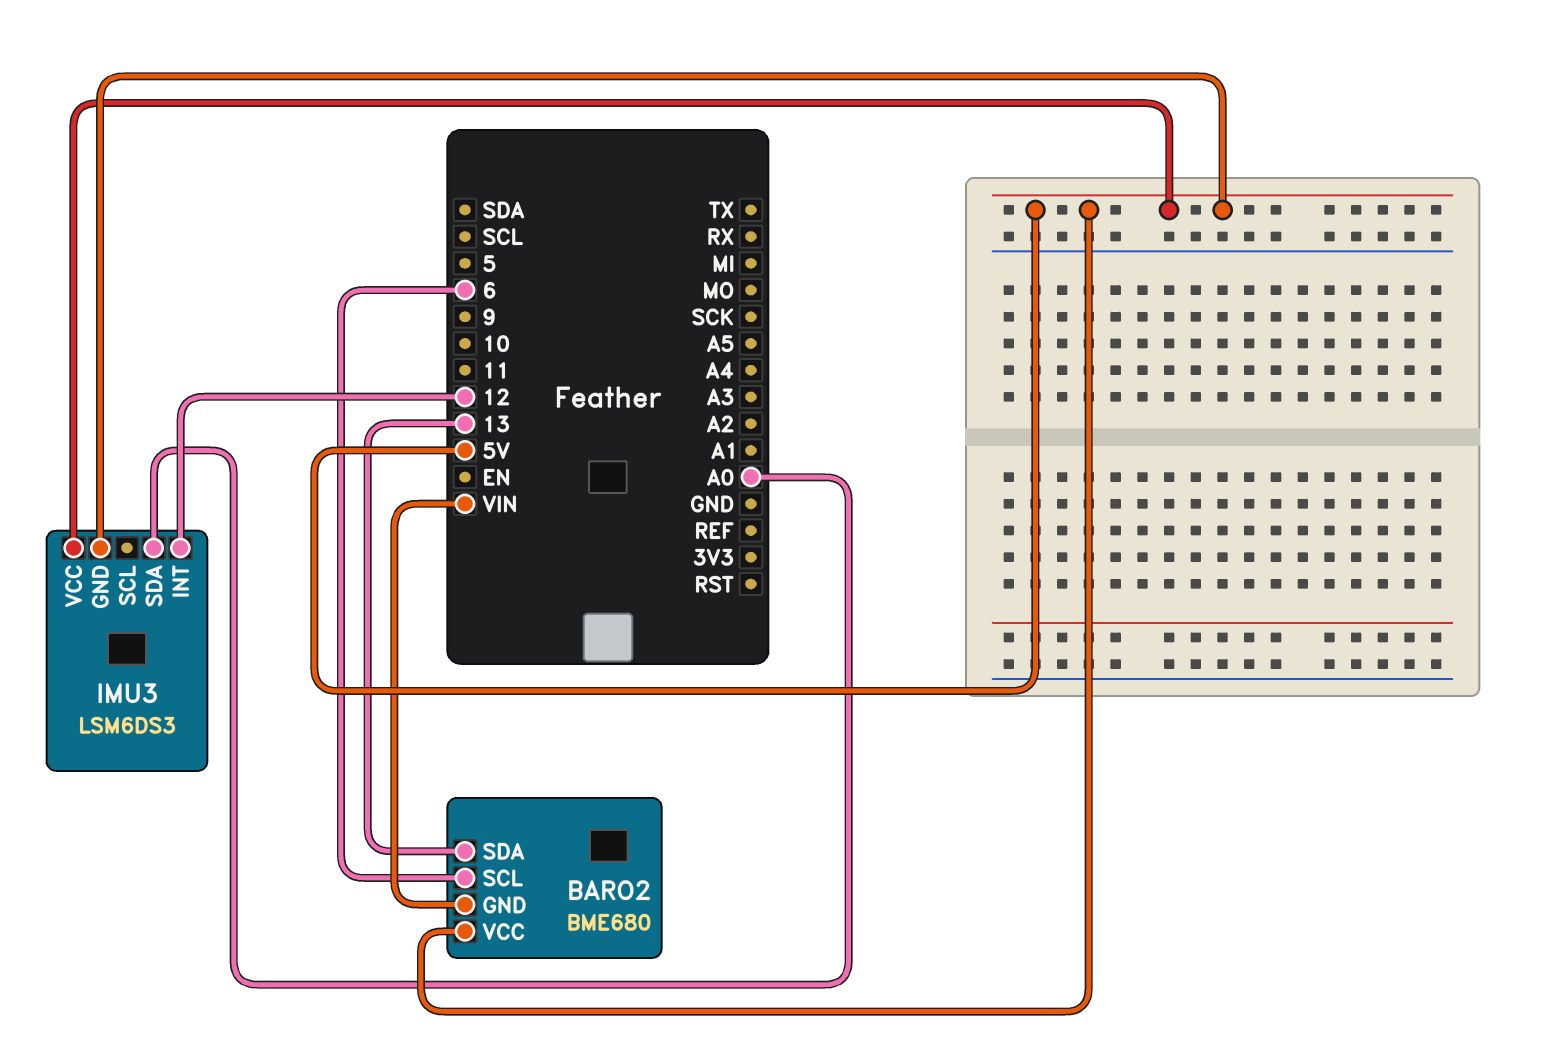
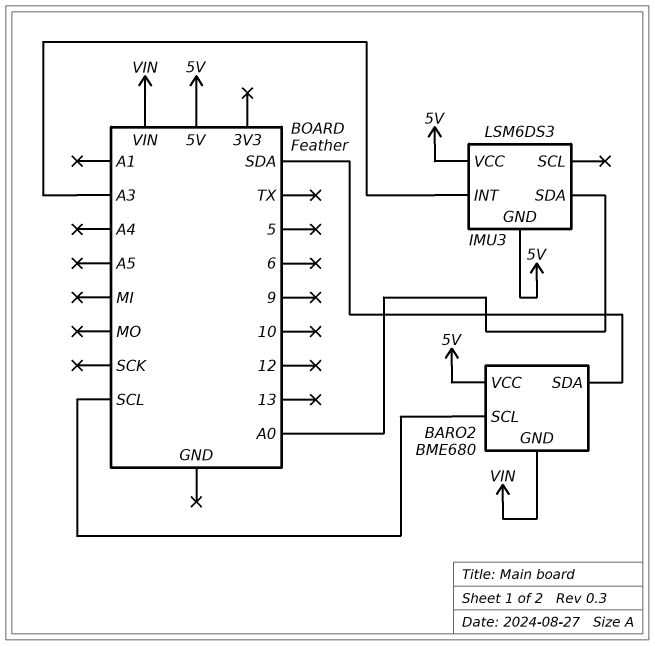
BARO2 pin SCL: 6 -> SCL
BARO2 pin SDA: 13 -> SDA
IMU3 pin INT: 12 -> A3

